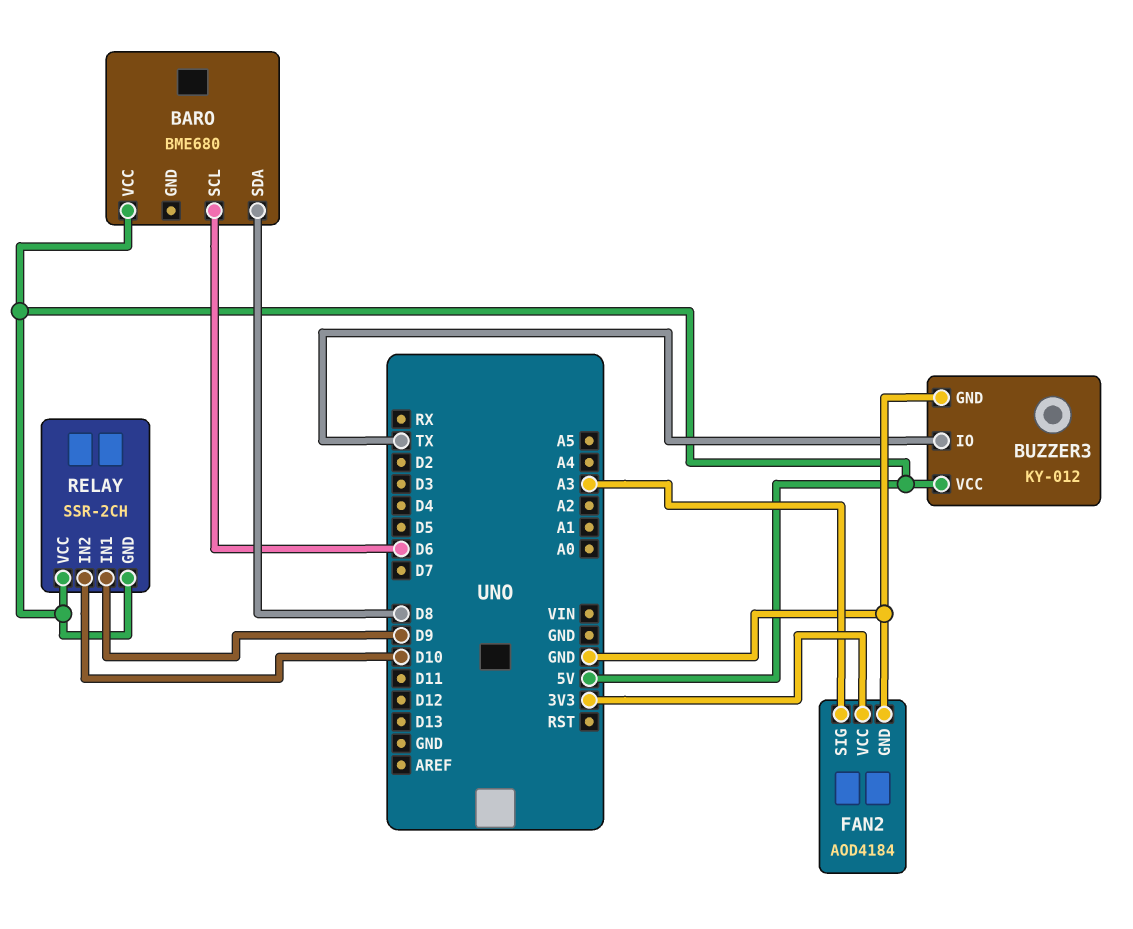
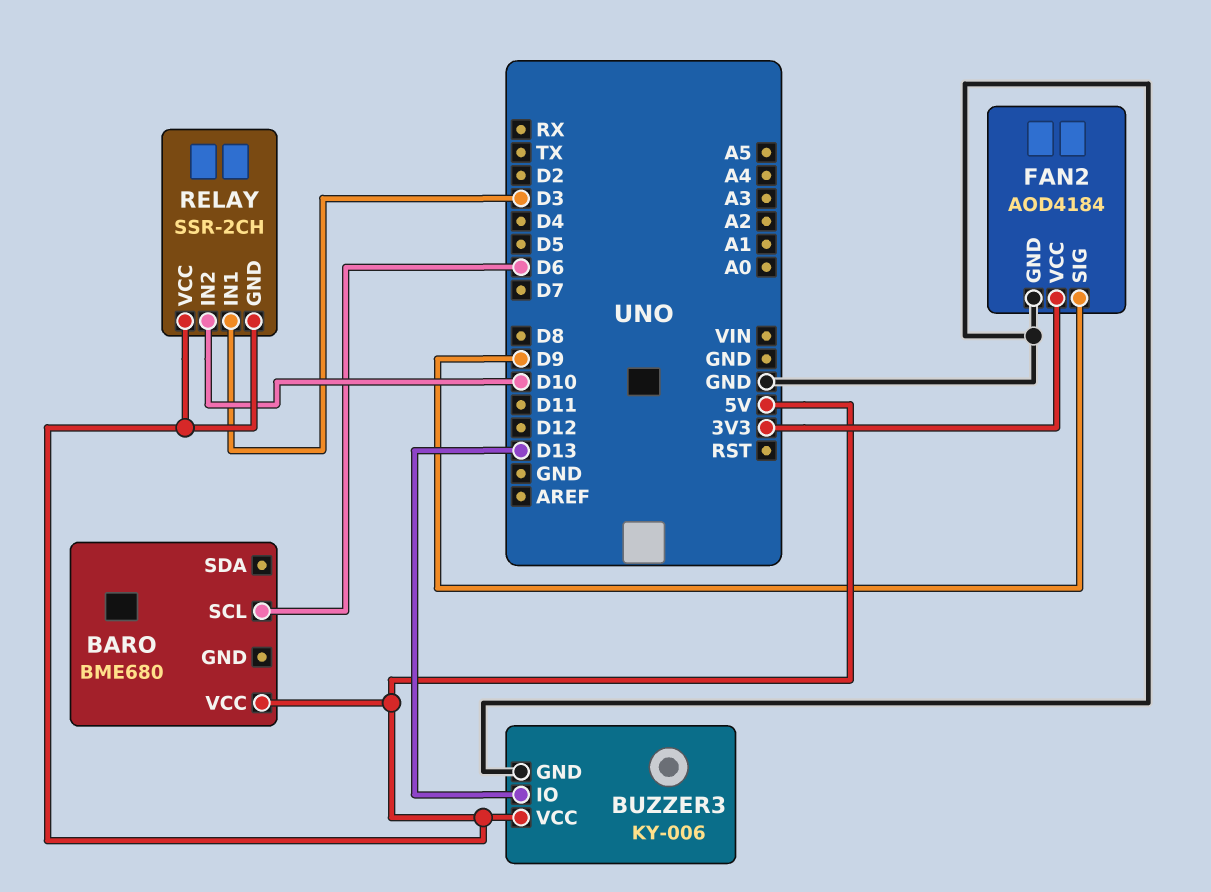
BARO pin SDA: D8 -> none
BUZZER3: KY-012 -> KY-006
BUZZER3 pin IO: TX -> D13
FAN2 pin SIG: A3 -> D9
RELAY pin IN1: D9 -> D3

